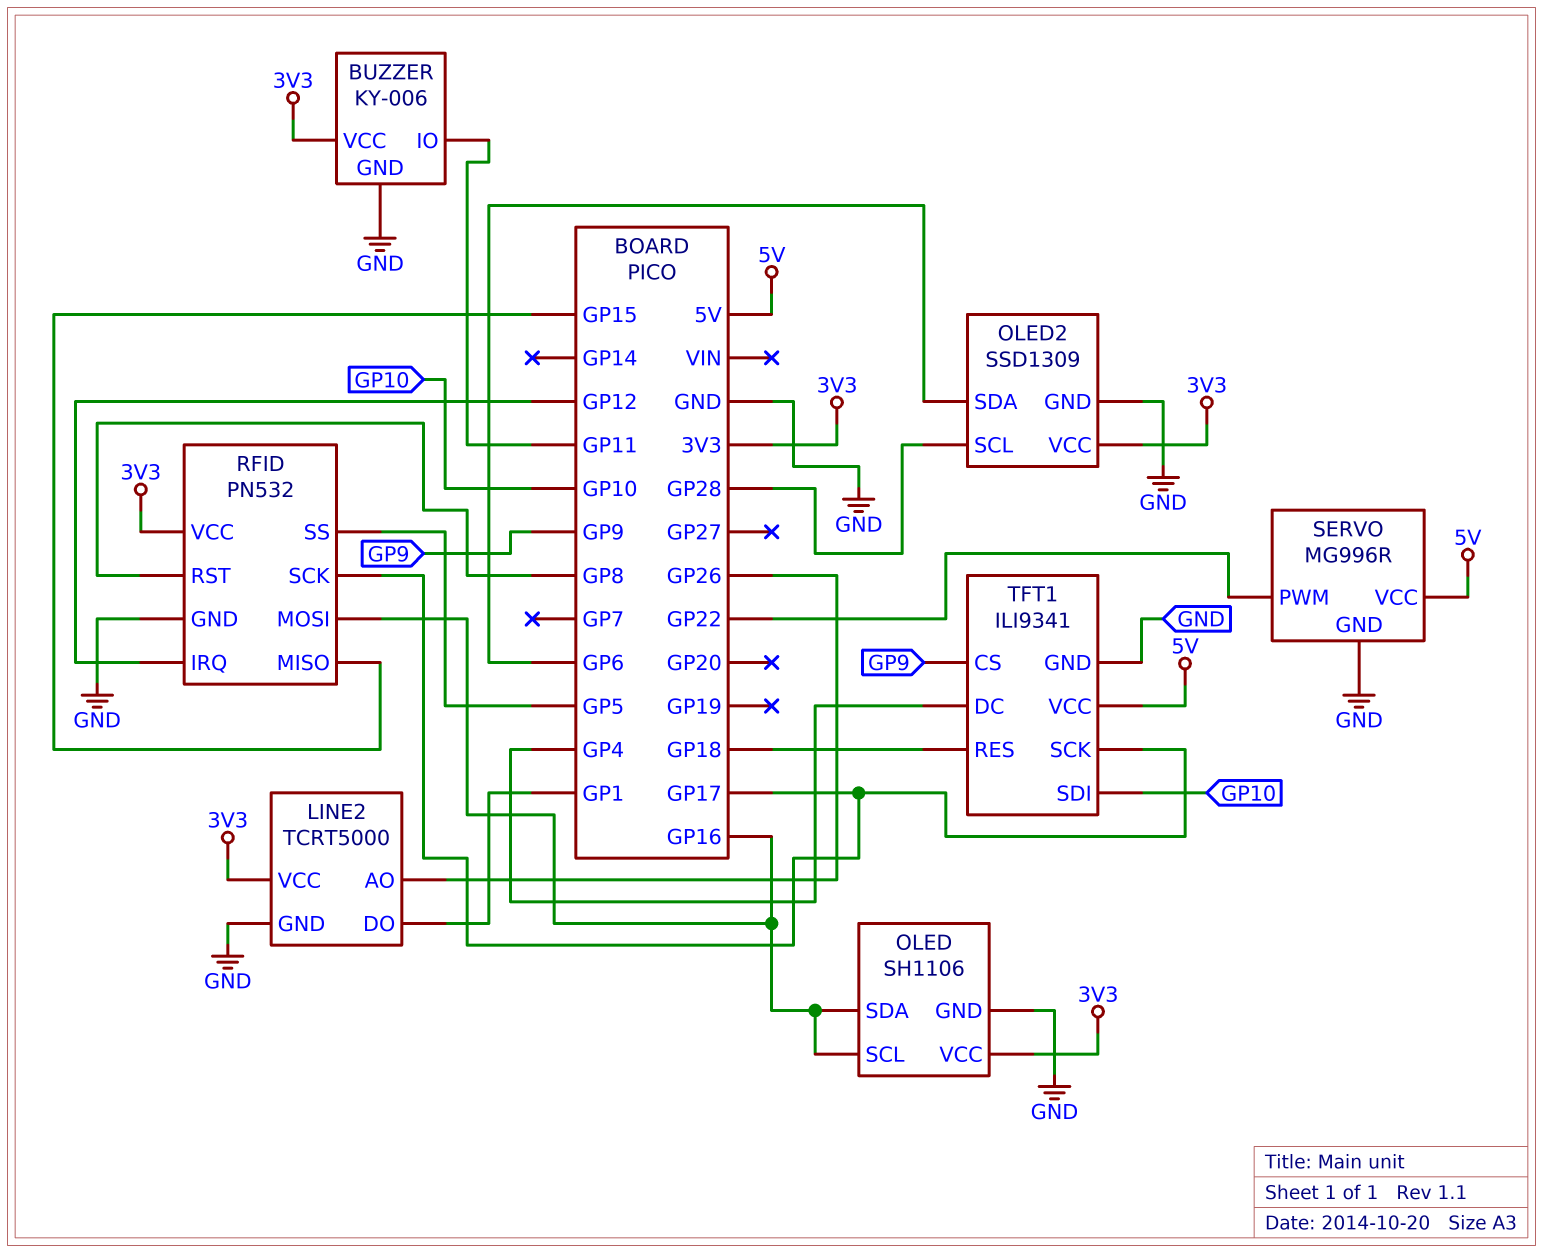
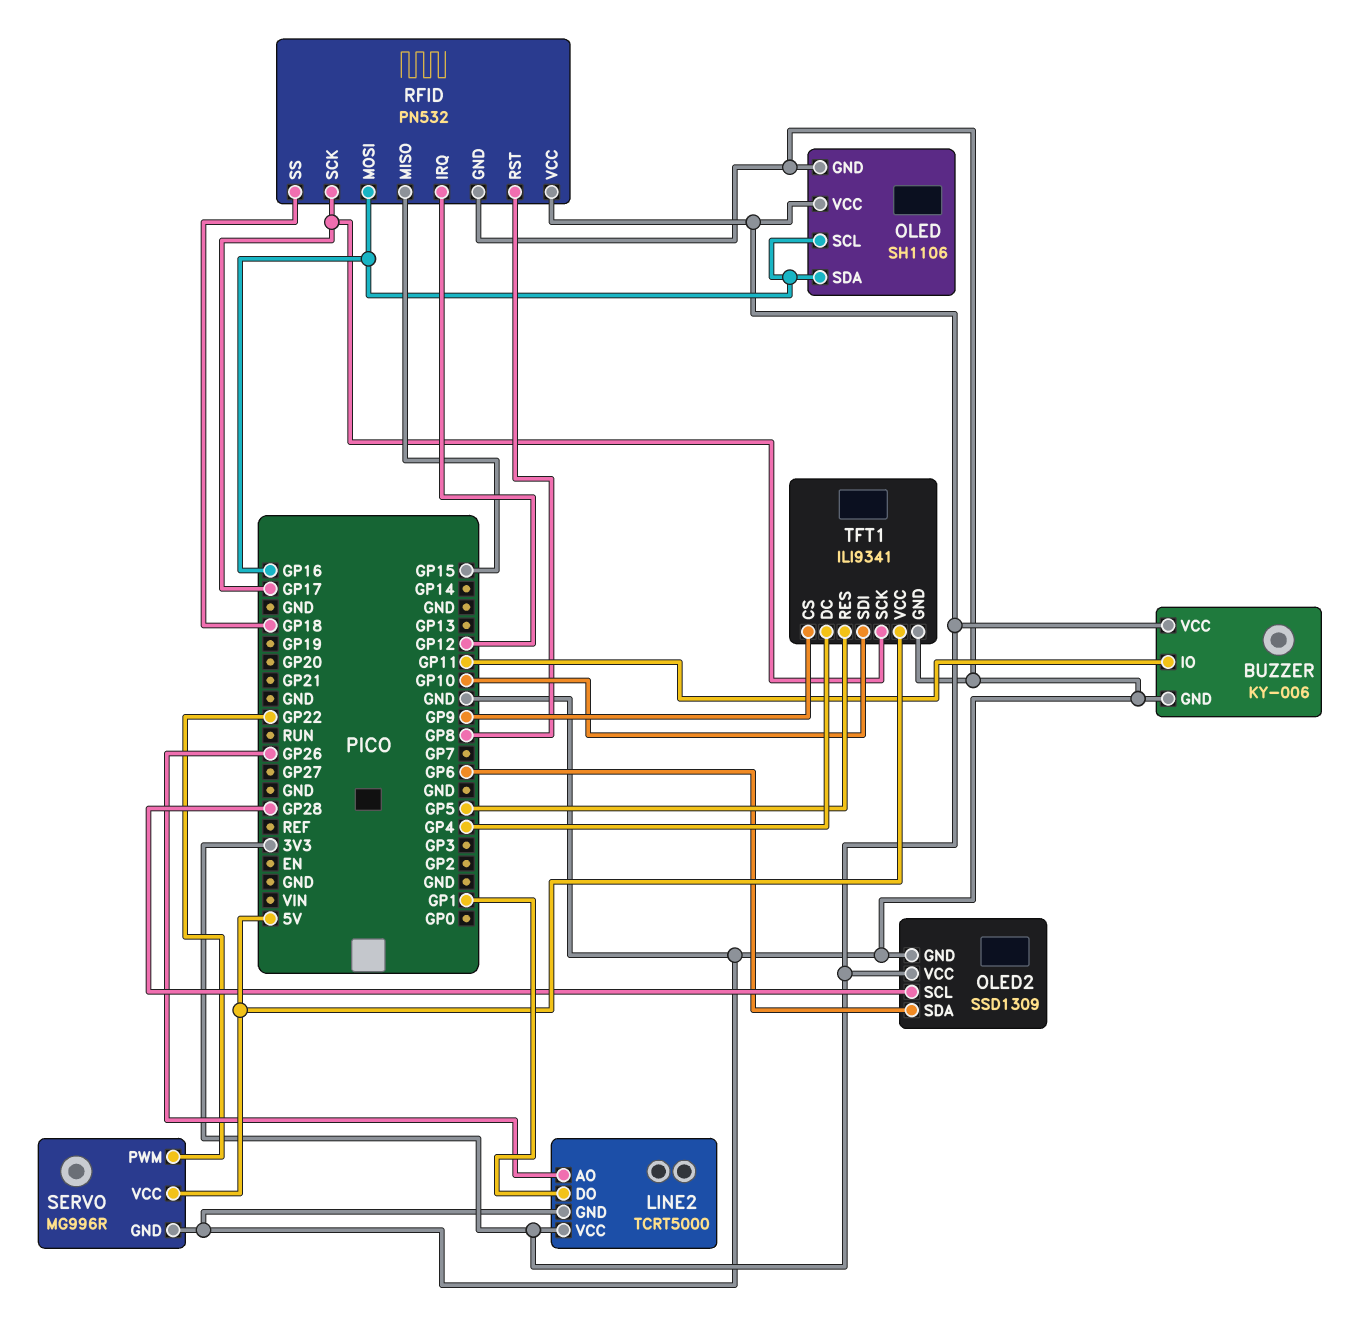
RFID pin SS: GP5 -> GP18
TFT1 pin RES: GP18 -> GP5

